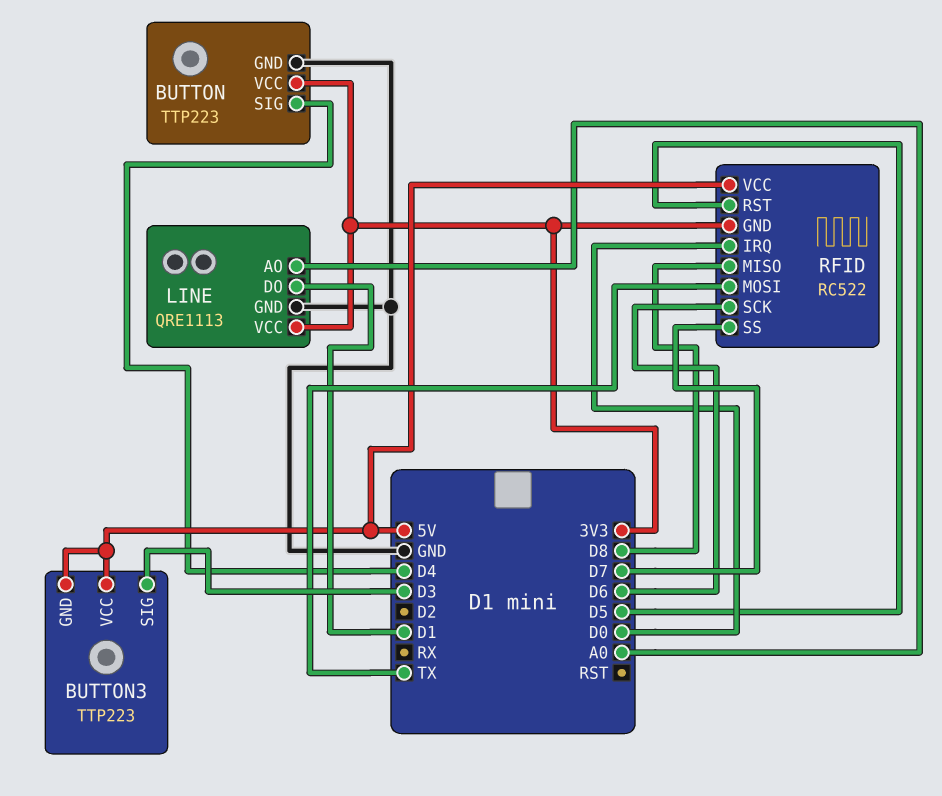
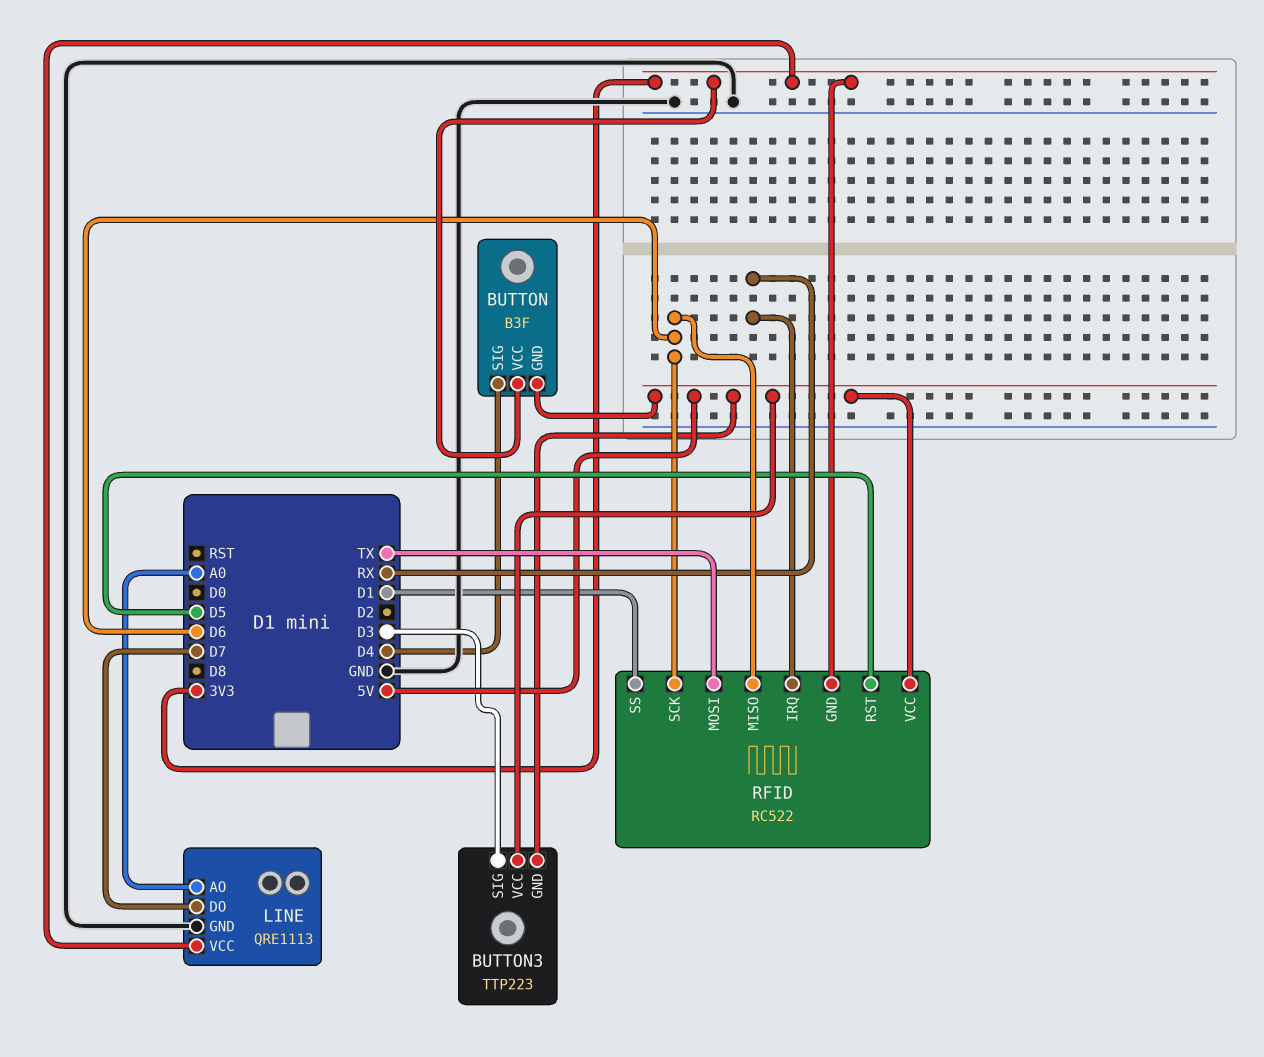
BUTTON: TTP223 -> B3F
BUTTON pin GND: GND -> 5V
LINE pin DO: D1 -> D7
RFID pin IRQ: D0 -> RX
RFID pin MISO: D8 -> D6
RFID pin SS: D7 -> D1

